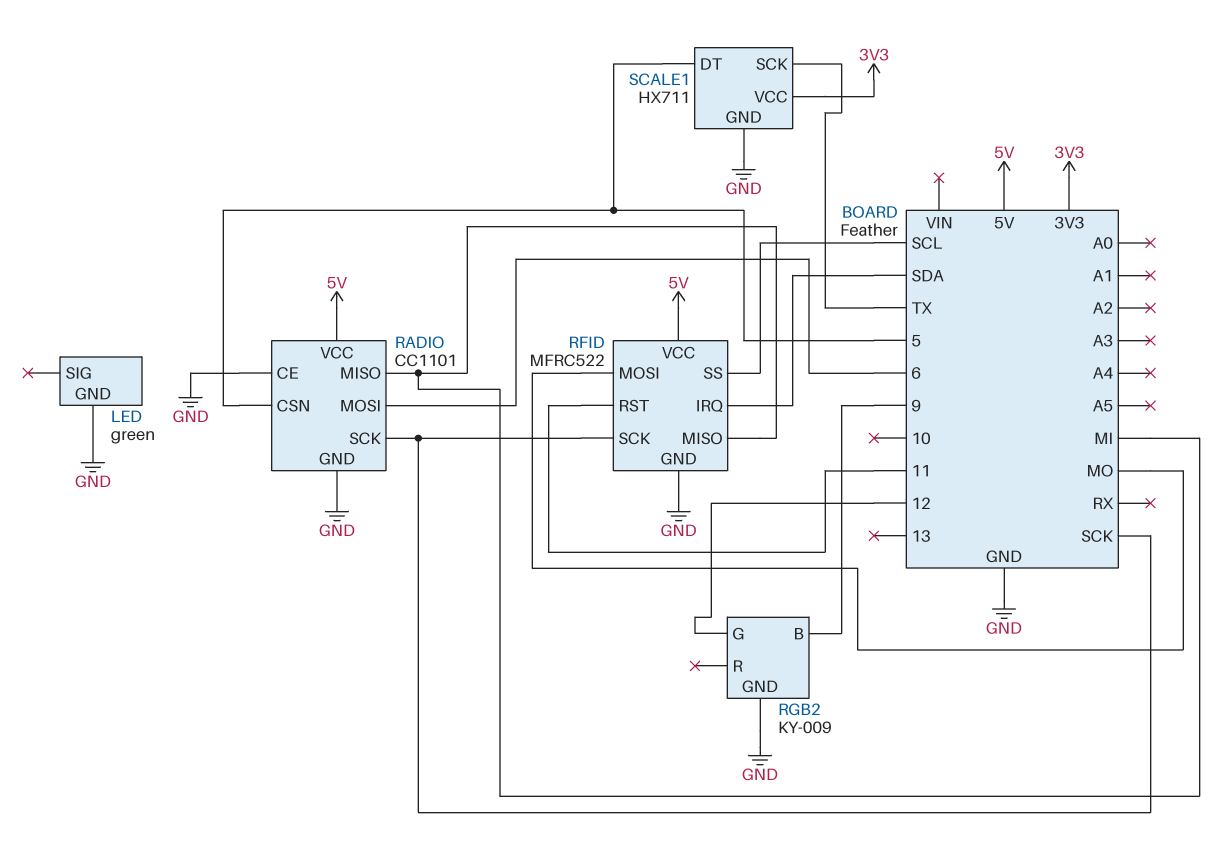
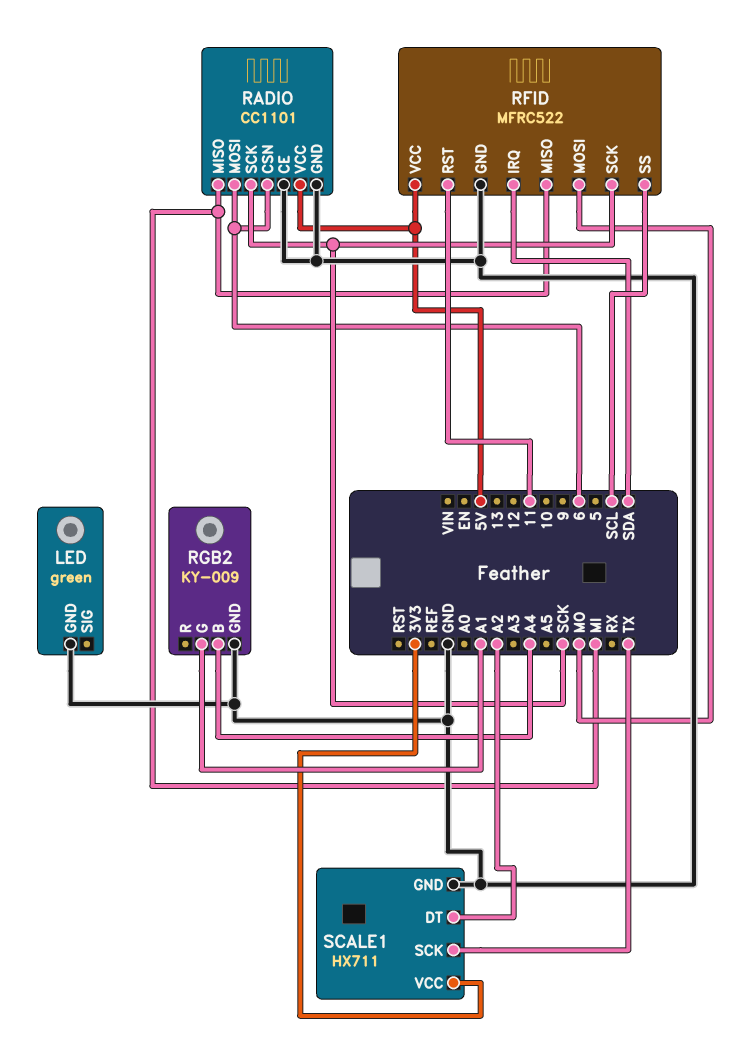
RADIO pin CSN: 5 -> 6
RGB2 pin B: 9 -> A4
RGB2 pin G: 12 -> A1
SCALE1 pin DT: 5 -> A2

